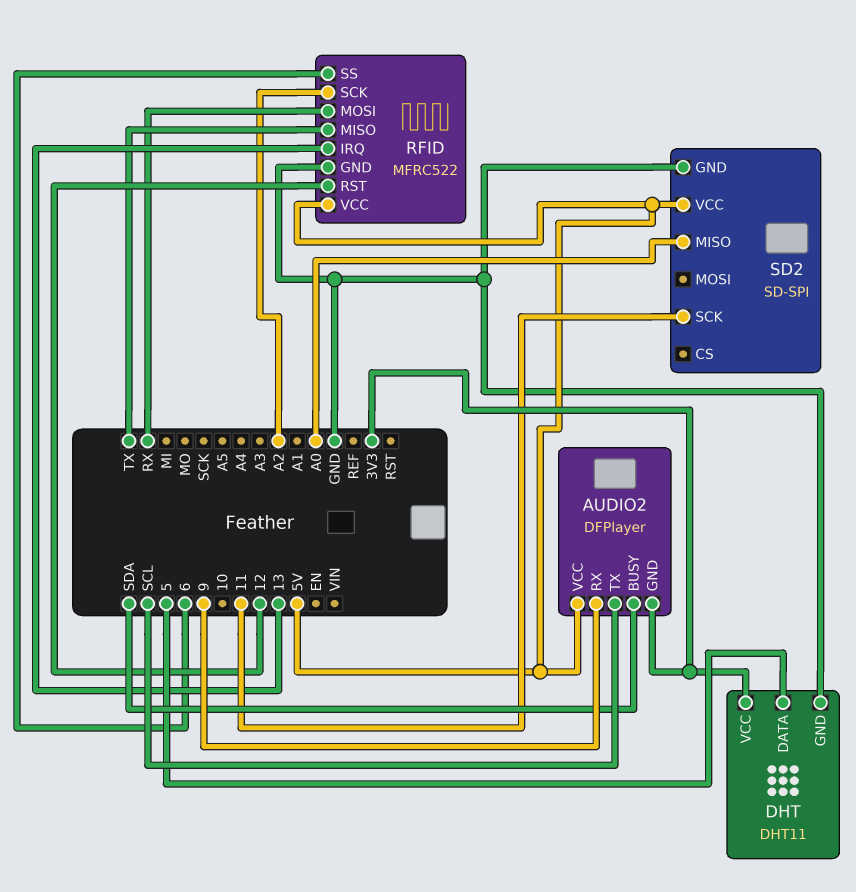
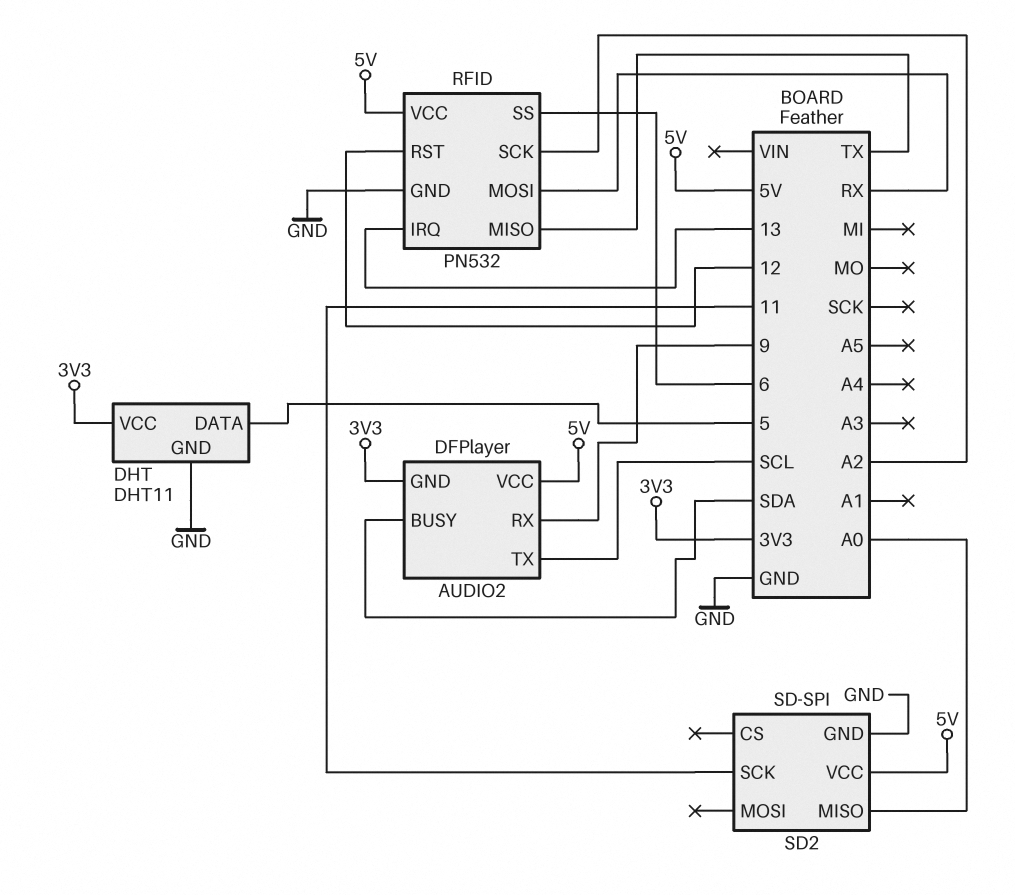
RFID: MFRC522 -> PN532

